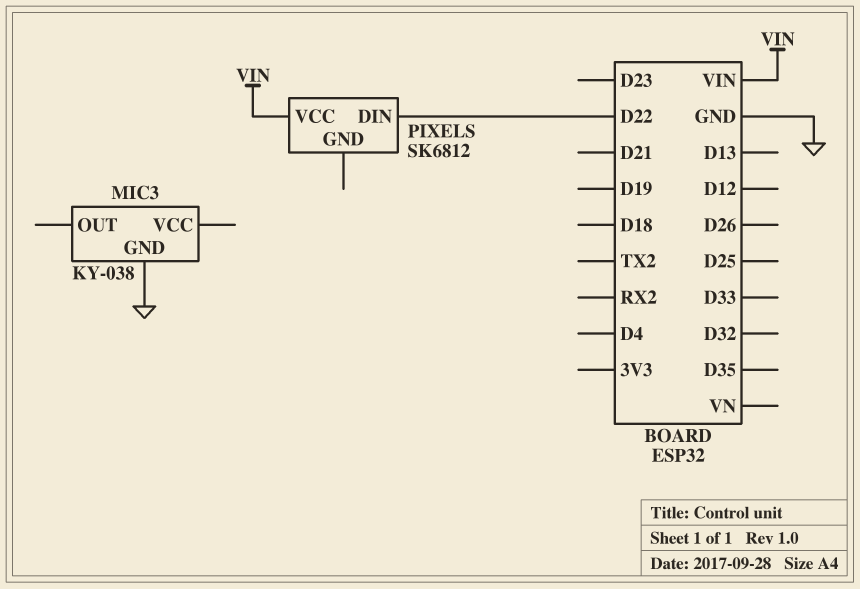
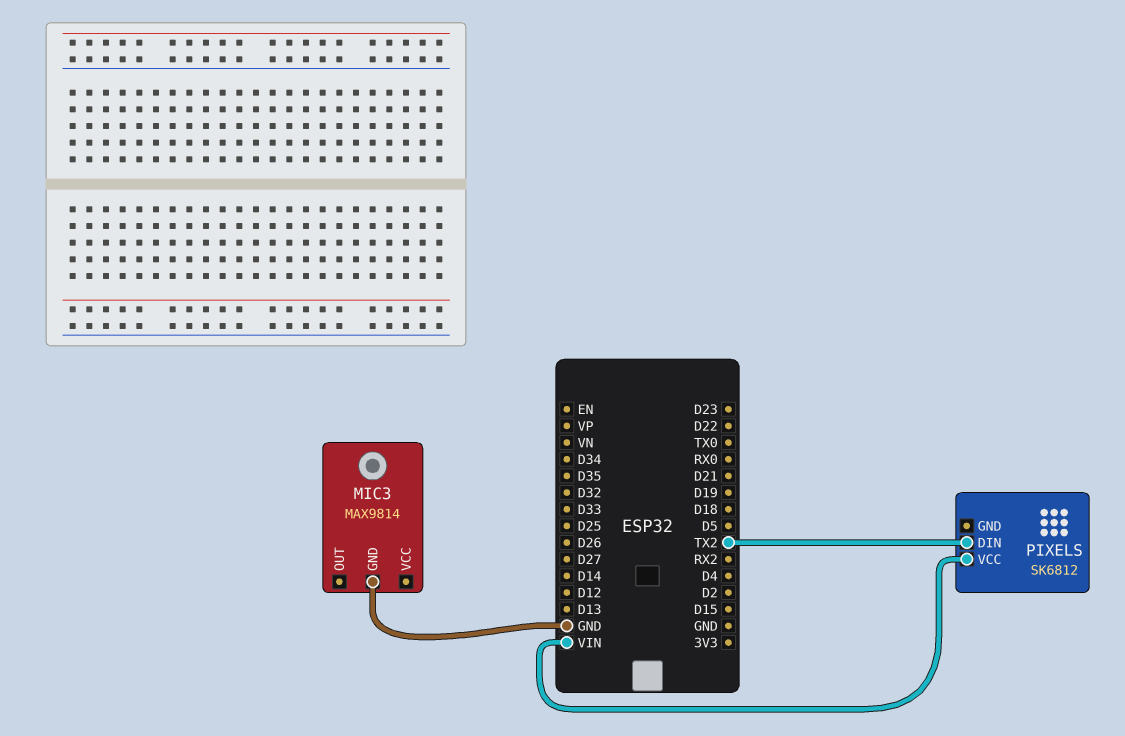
MIC3: KY-038 -> MAX9814
PIXELS pin DIN: D22 -> TX2

